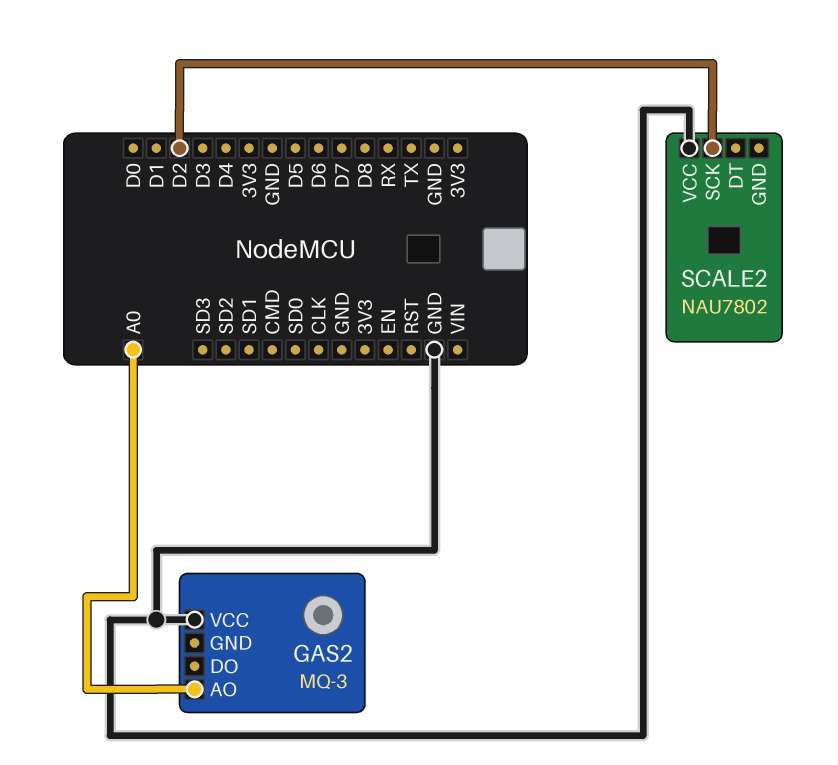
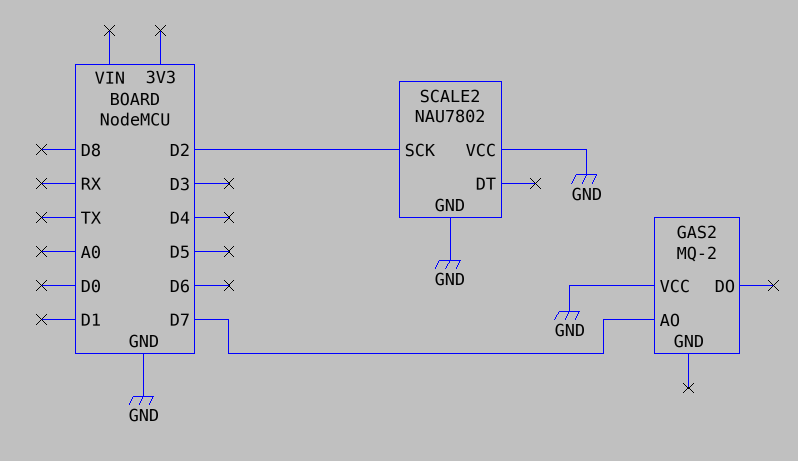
GAS2: MQ-3 -> MQ-2
GAS2 pin AO: A0 -> D7
SCALE2 pin GND: none -> GND

